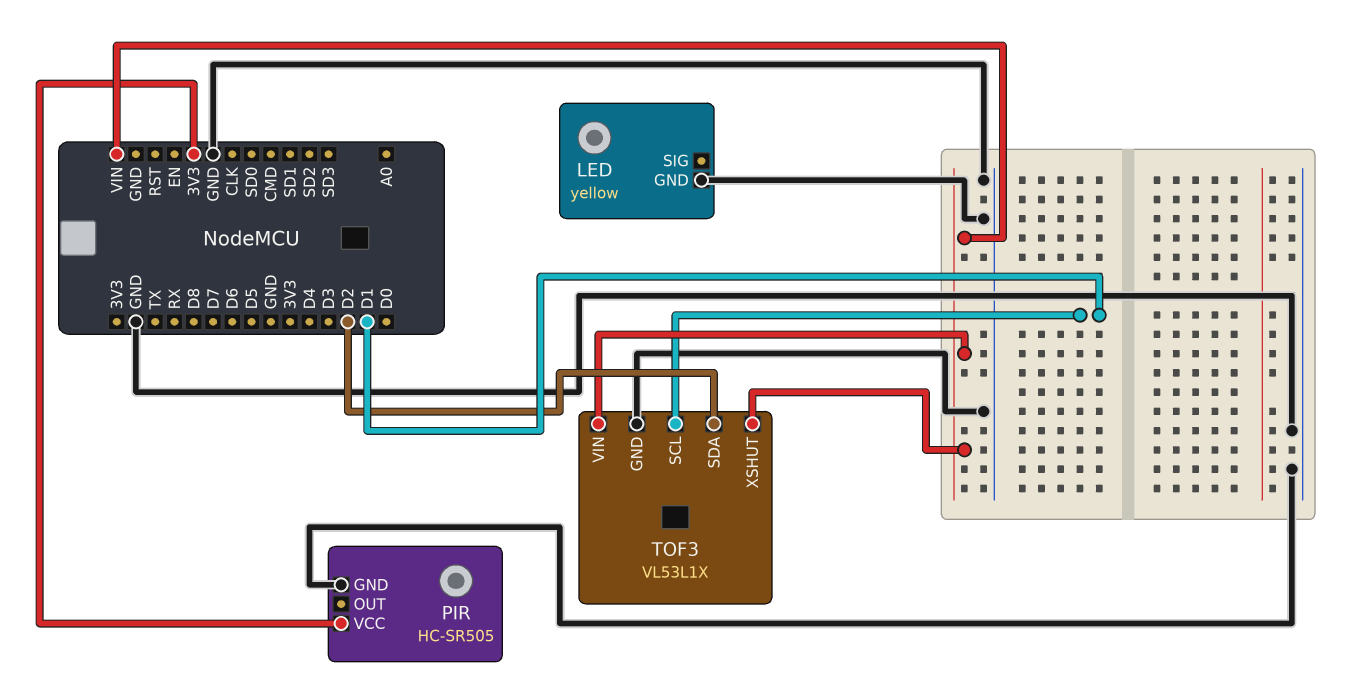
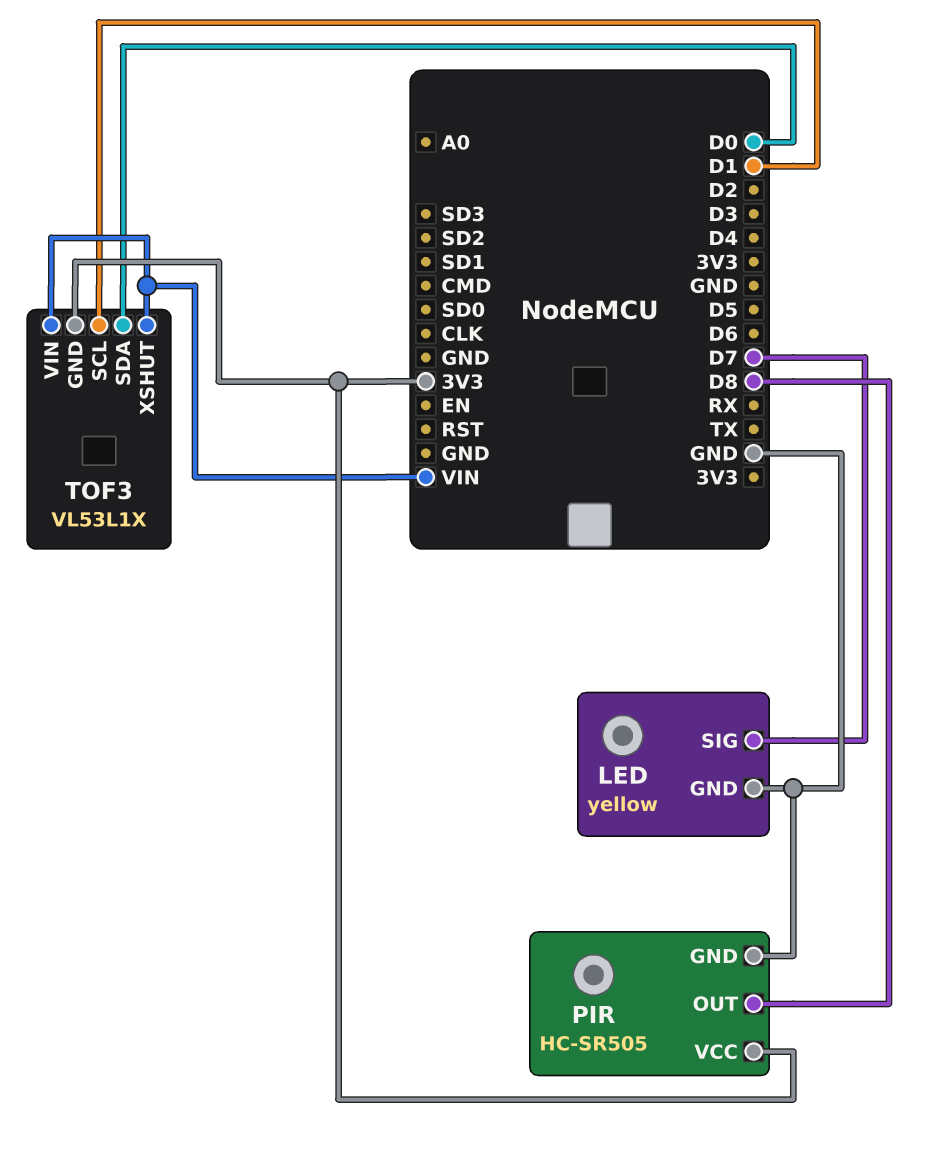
LED pin SIG: none -> D7
PIR pin OUT: none -> D8
TOF3 pin GND: GND -> 3V3
TOF3 pin SDA: D2 -> D0

